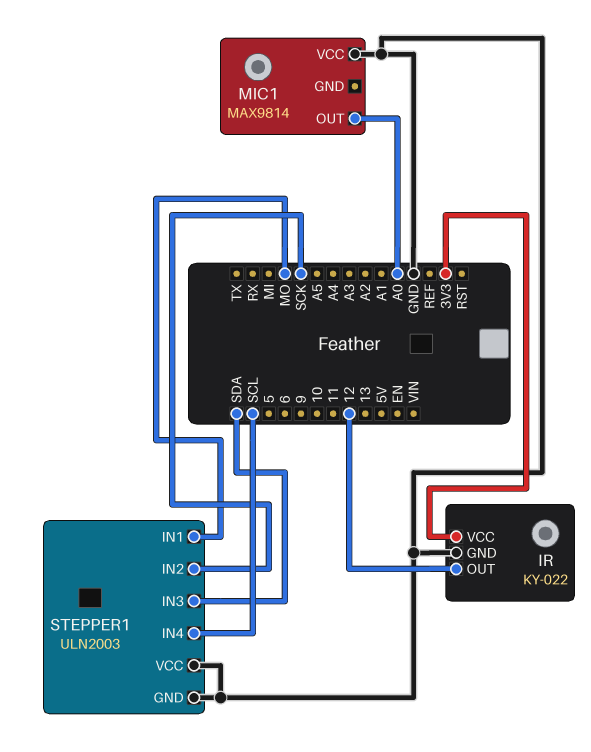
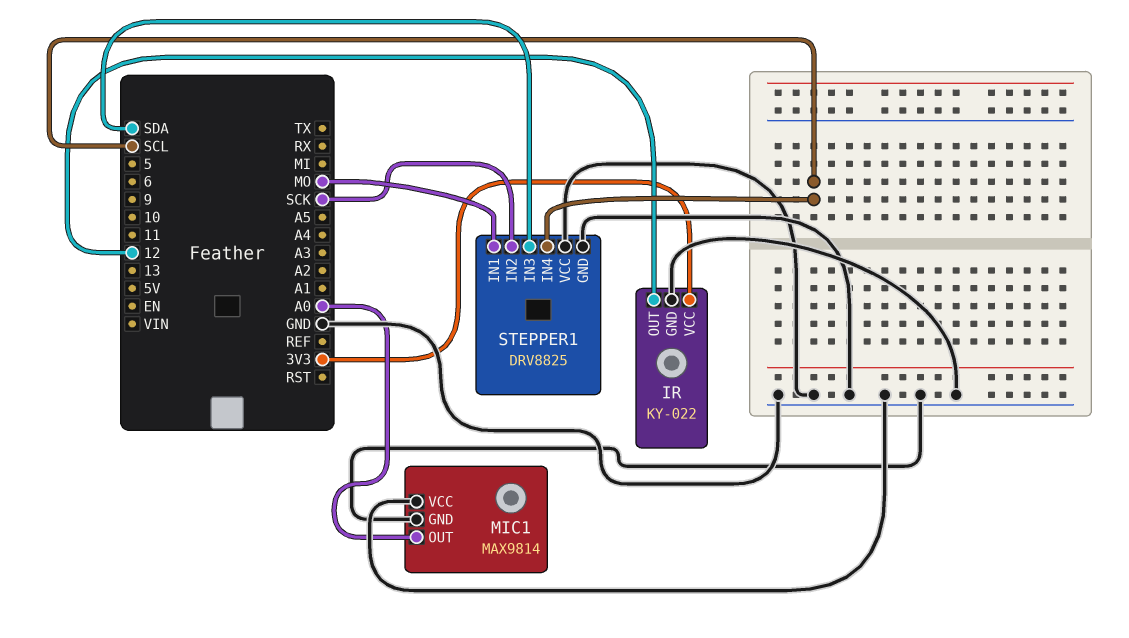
MIC1 pin GND: none -> GND
STEPPER1: ULN2003 -> DRV8825

